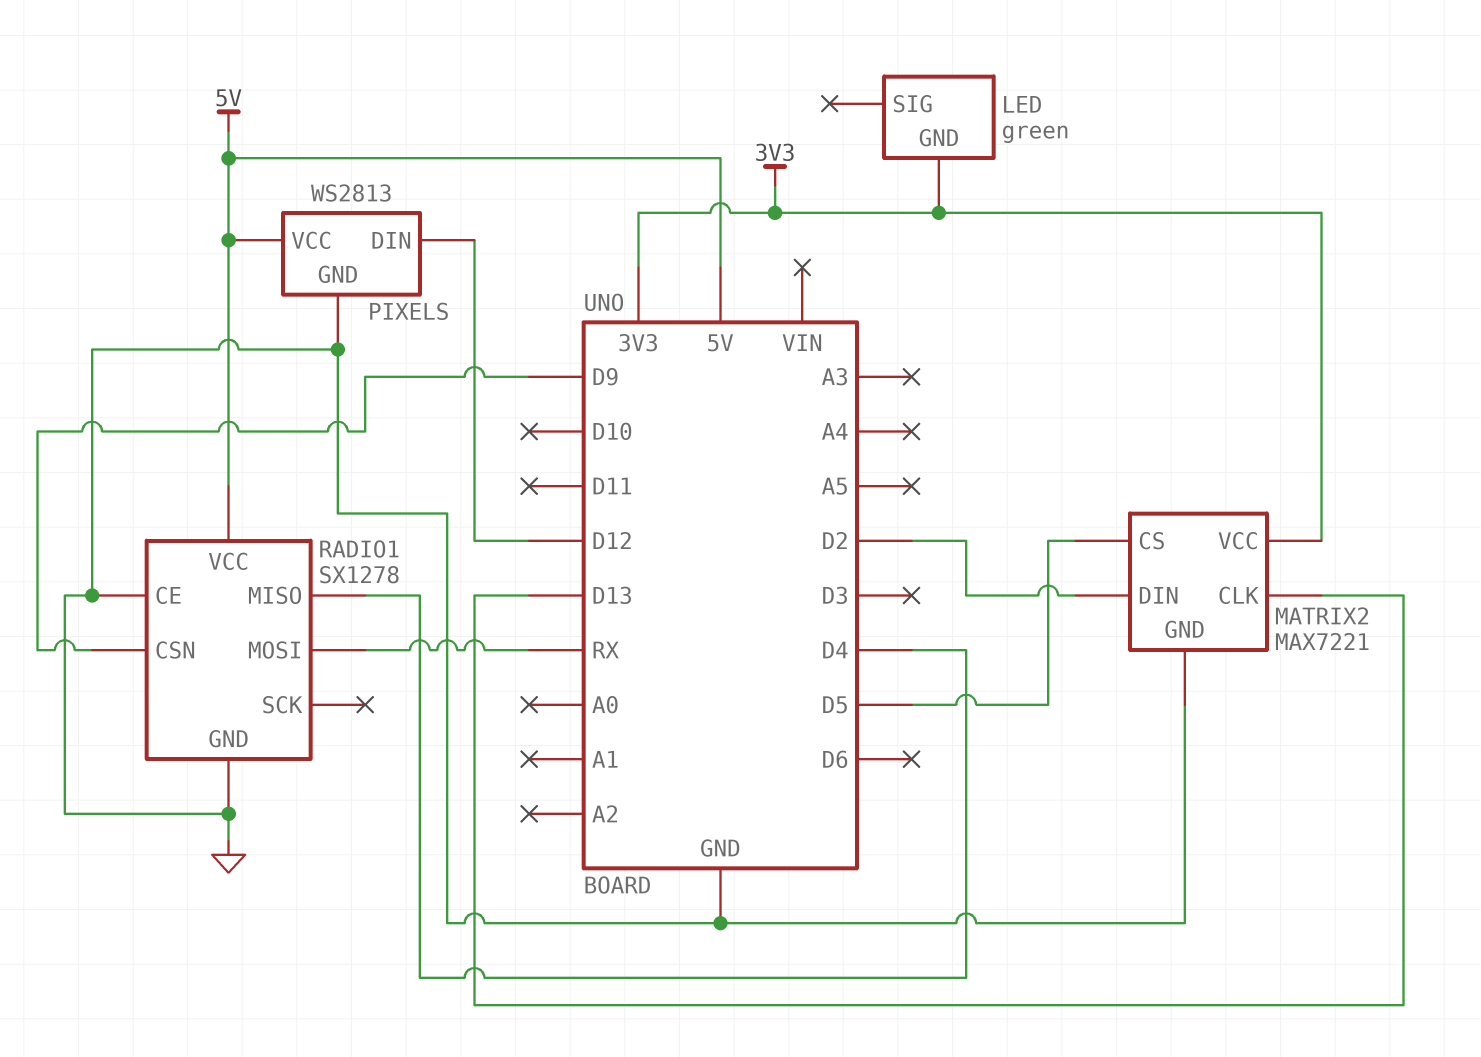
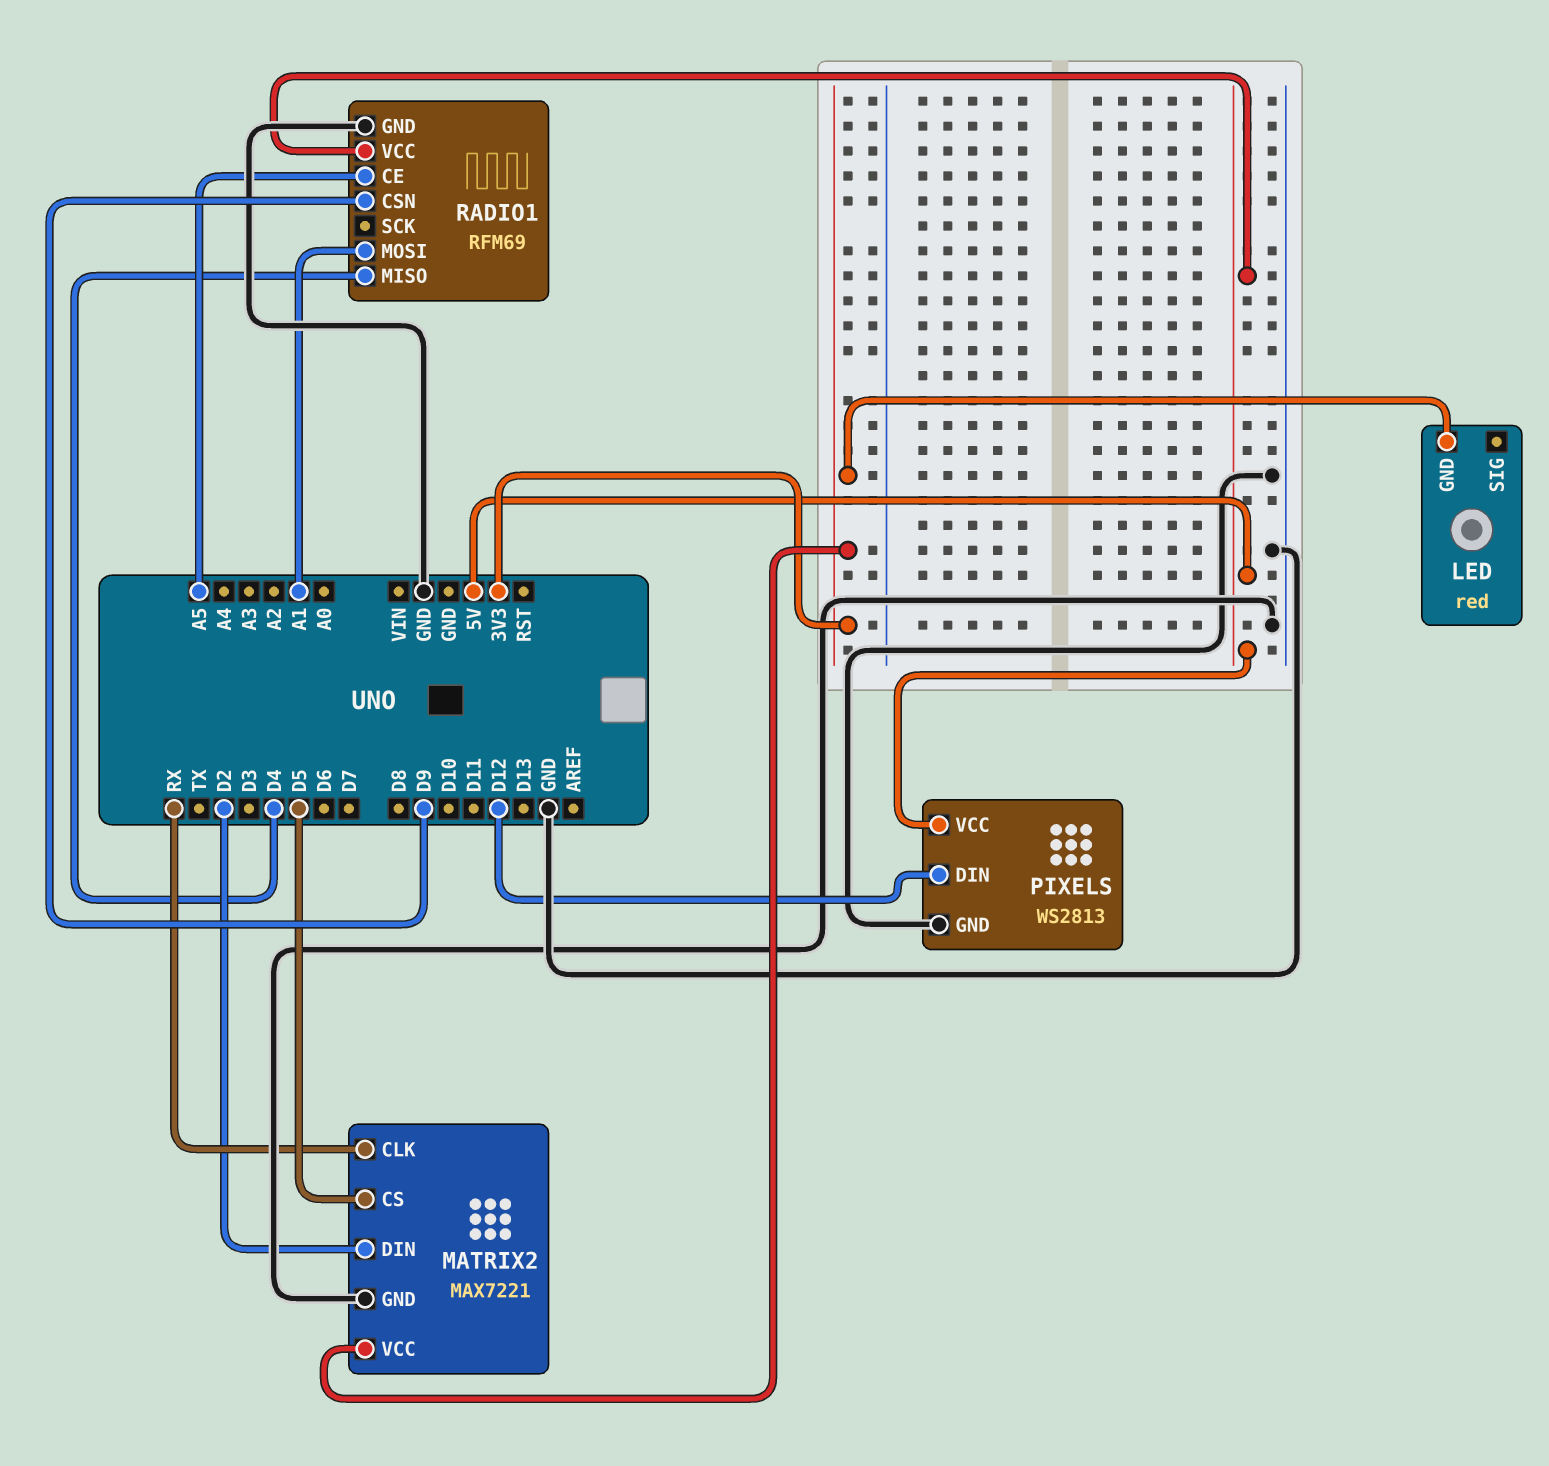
LED: green -> red
MATRIX2 pin CLK: D13 -> RX
RADIO1: SX1278 -> RFM69
RADIO1 pin CE: GND -> A5
RADIO1 pin MOSI: RX -> A1

